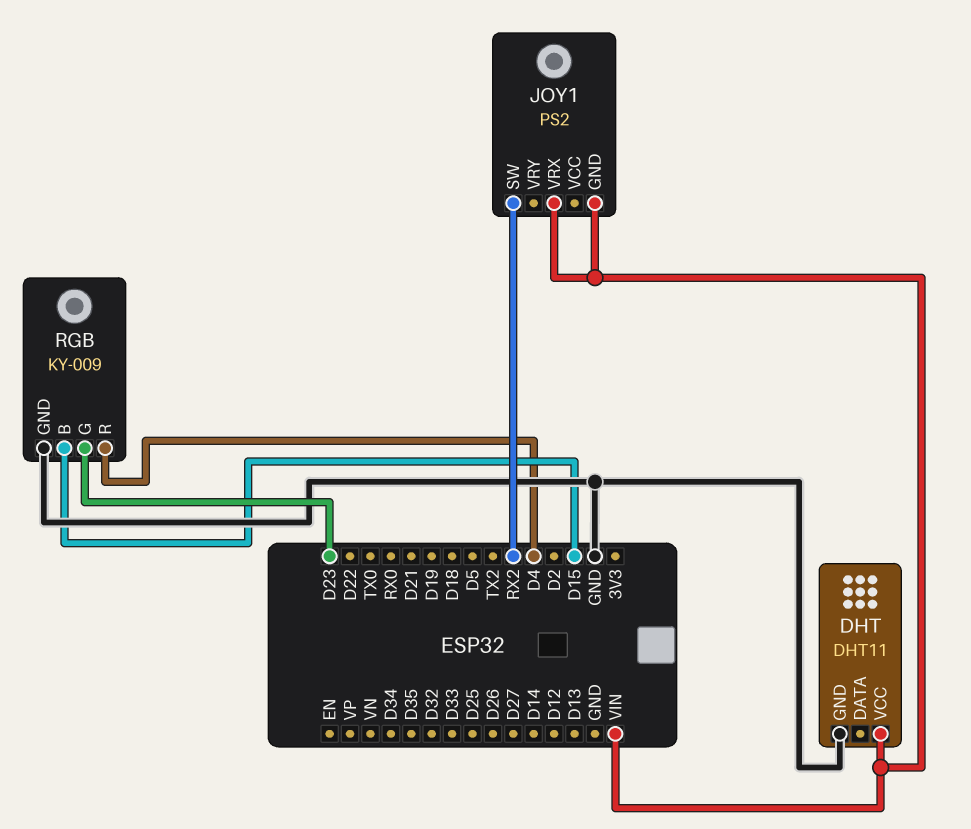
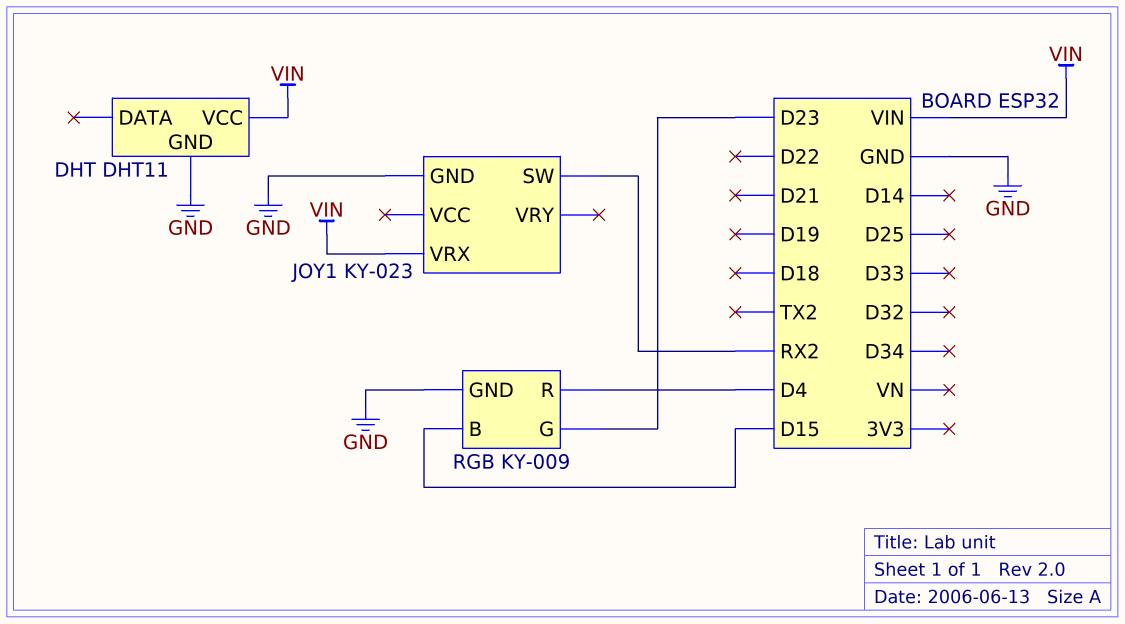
JOY1: PS2 -> KY-023
JOY1 pin GND: VIN -> GND

